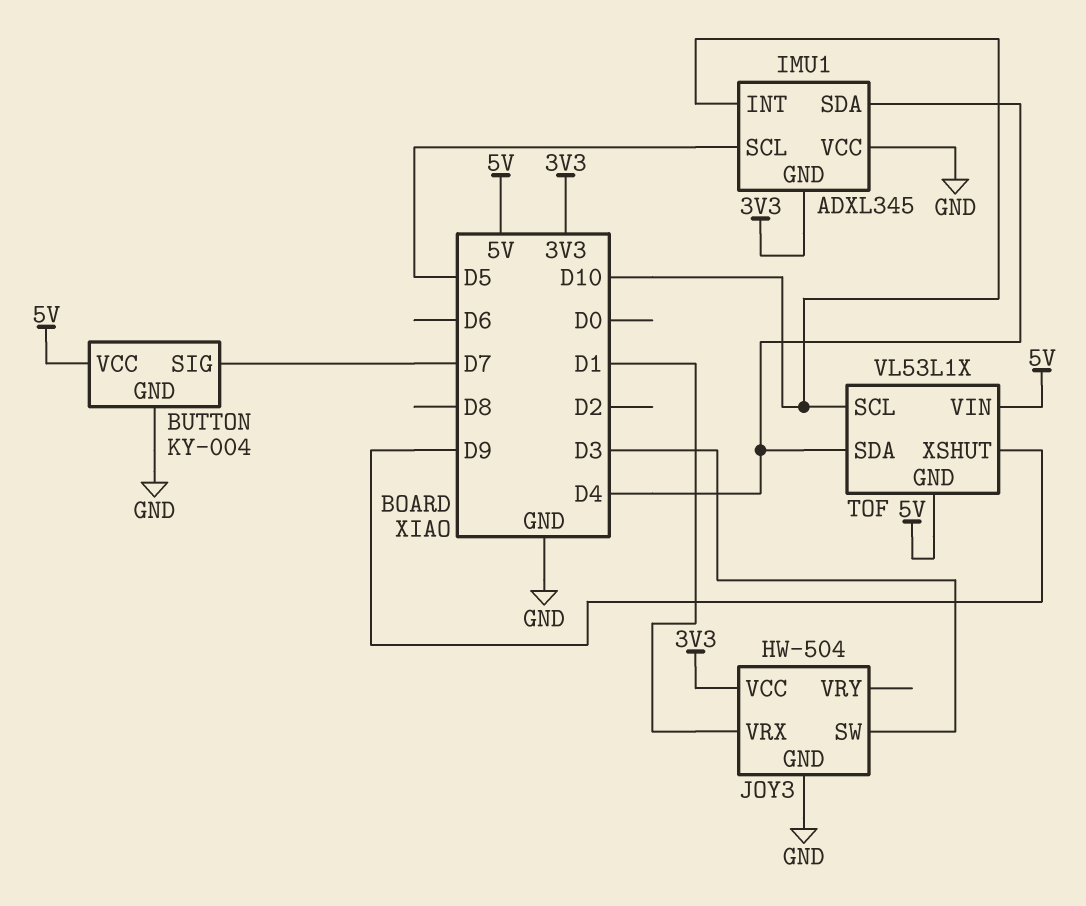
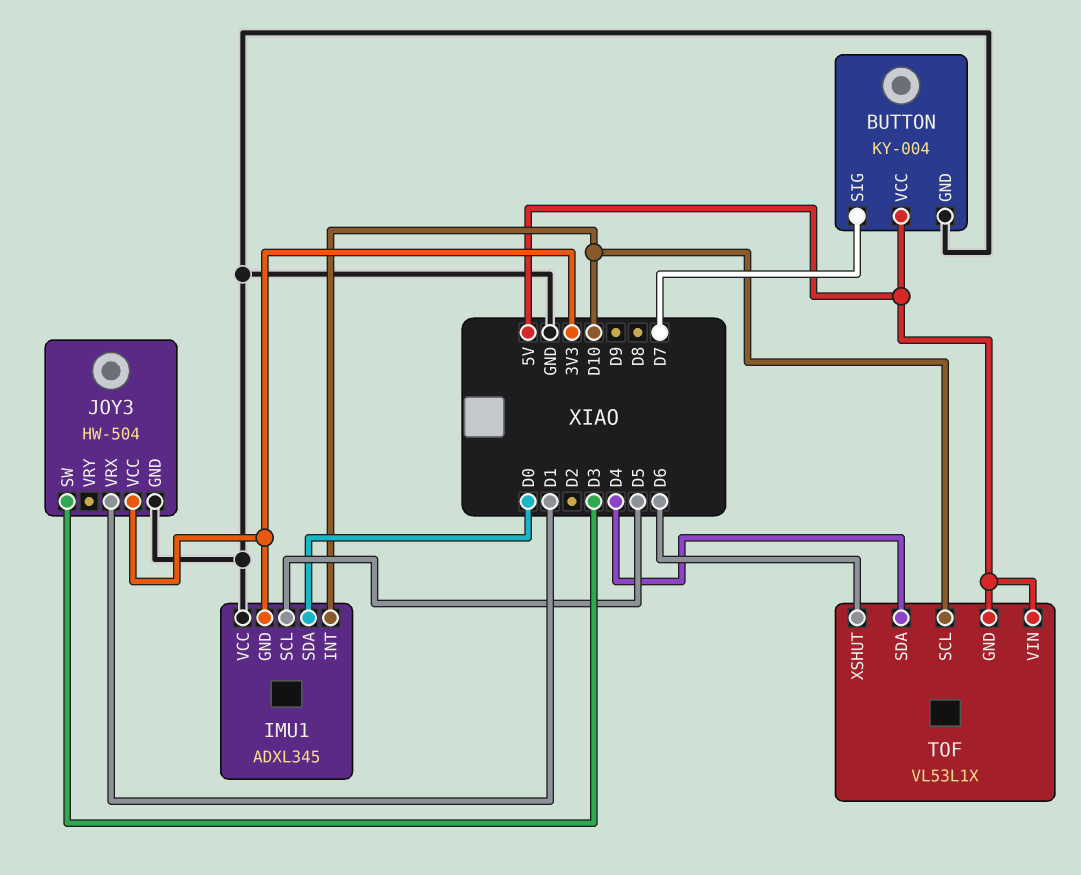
IMU1 pin SDA: D4 -> D0
TOF pin XSHUT: D9 -> D6

